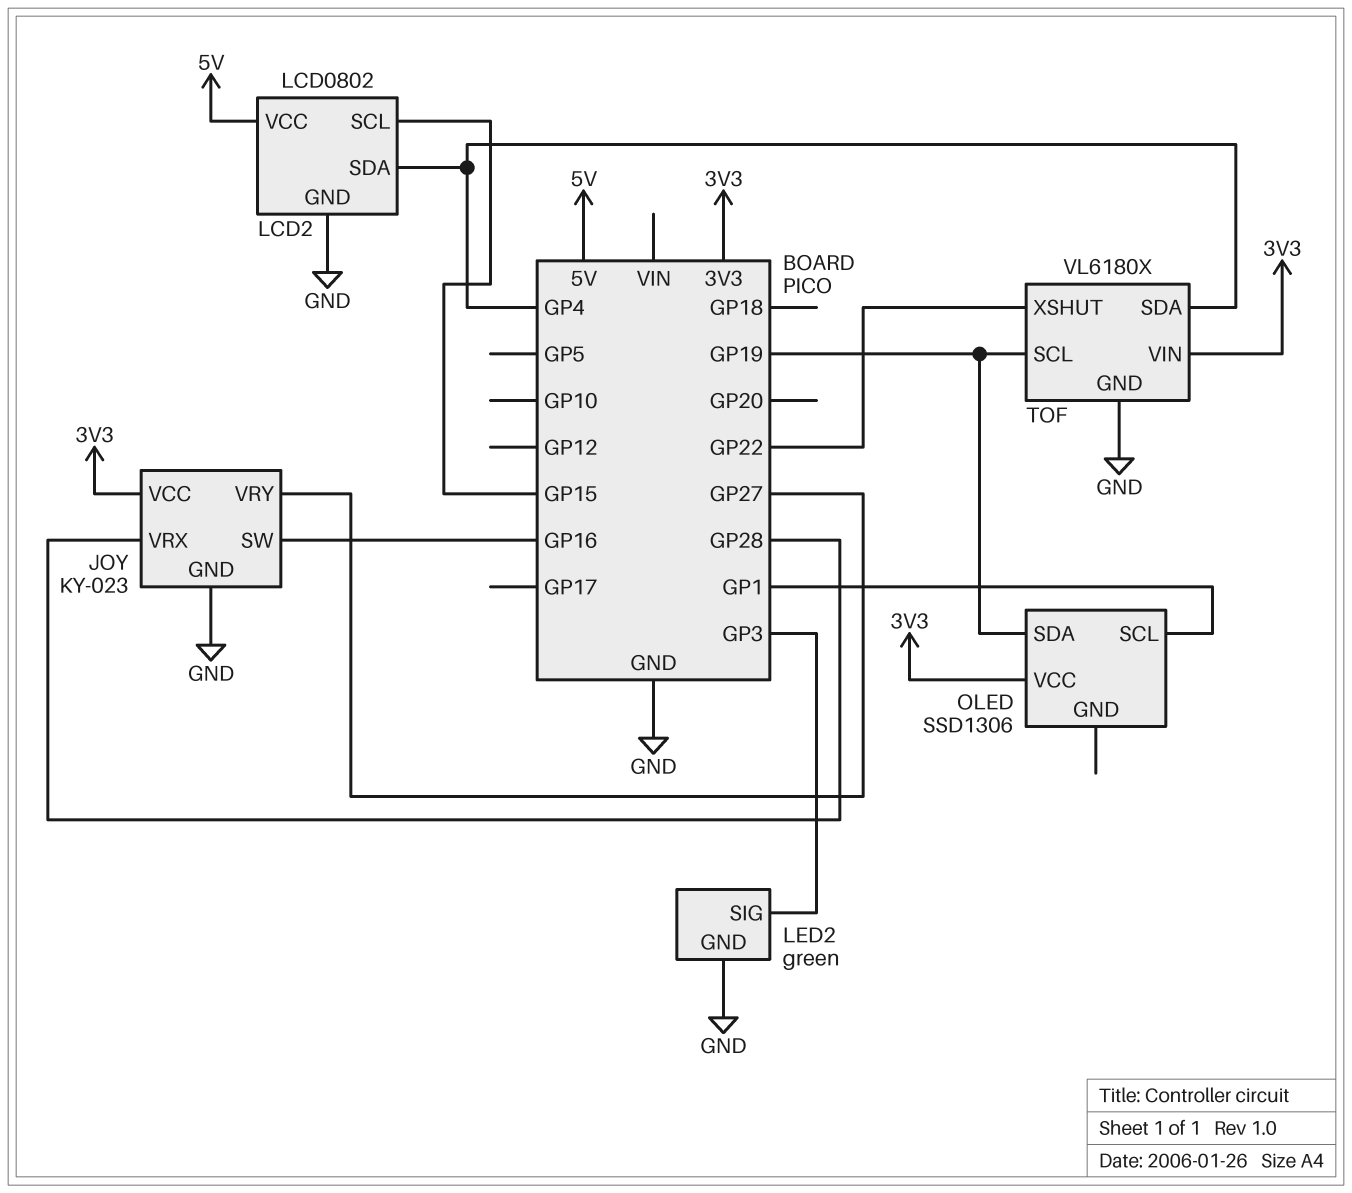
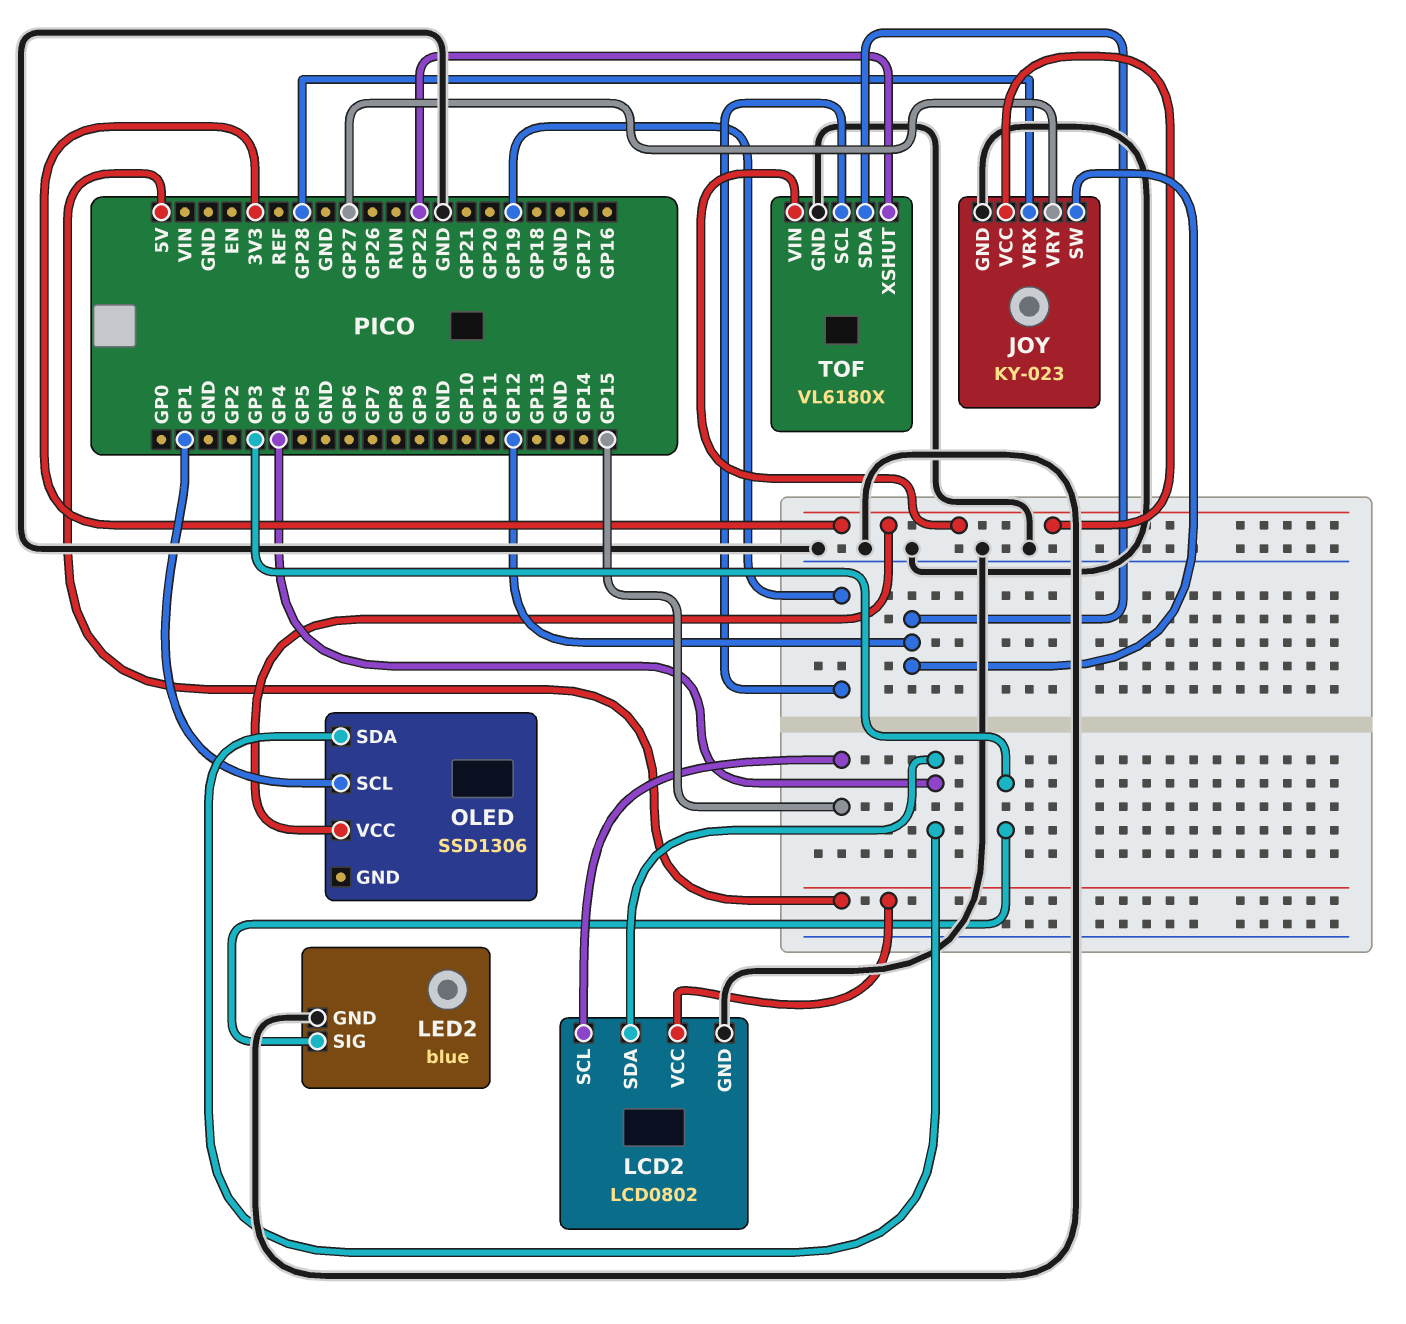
JOY pin SW: GP16 -> GP12
LED2: green -> blue
OLED pin SDA: GP19 -> GP4
TOF pin SDA: GP4 -> GP12

